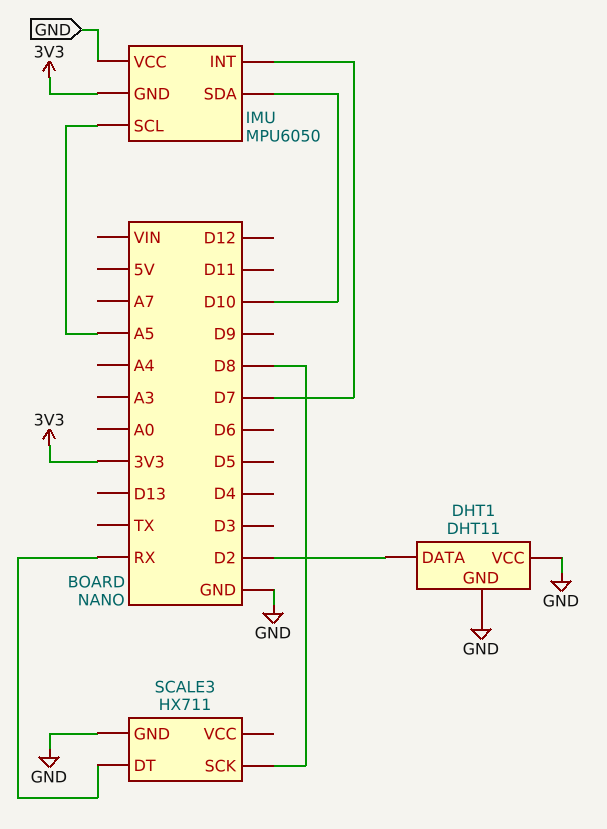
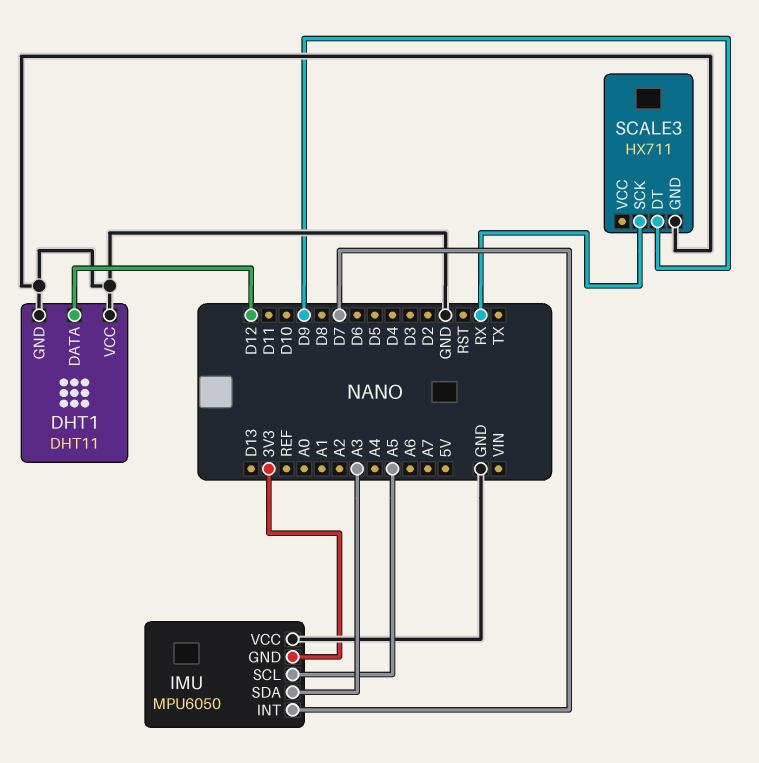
DHT1 pin DATA: D2 -> D12
IMU pin SDA: D10 -> A3
SCALE3 pin DT: RX -> D9
SCALE3 pin SCK: D8 -> RX

